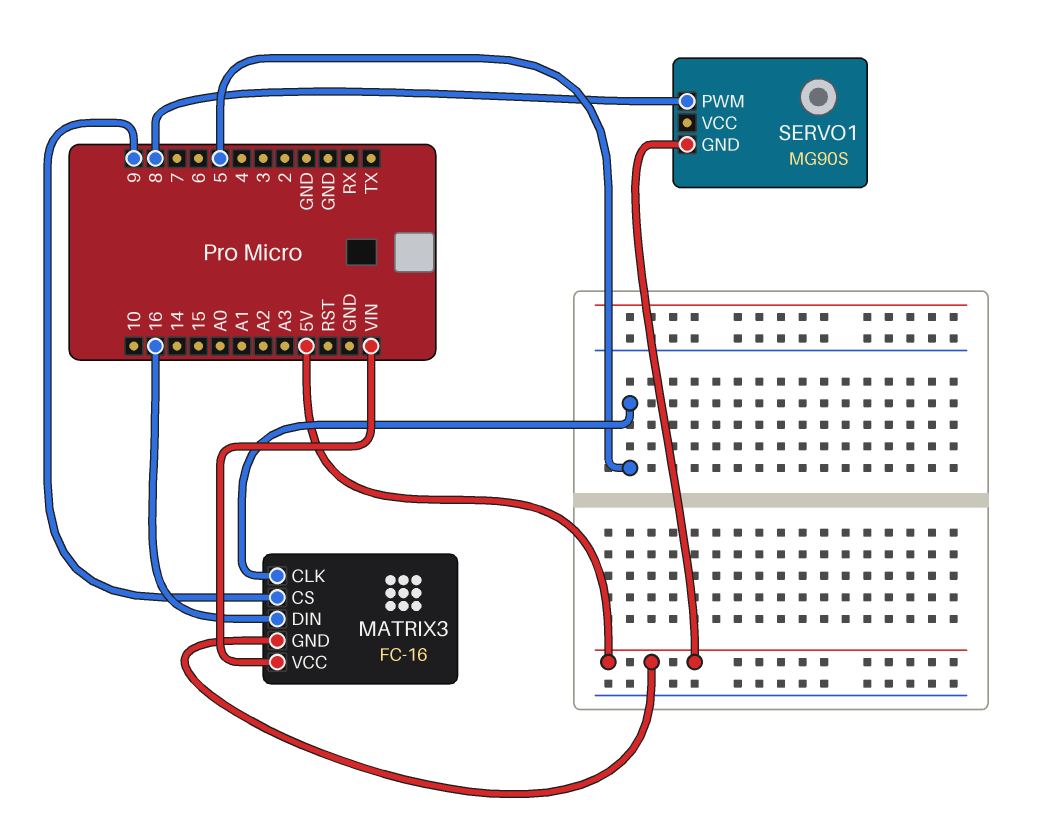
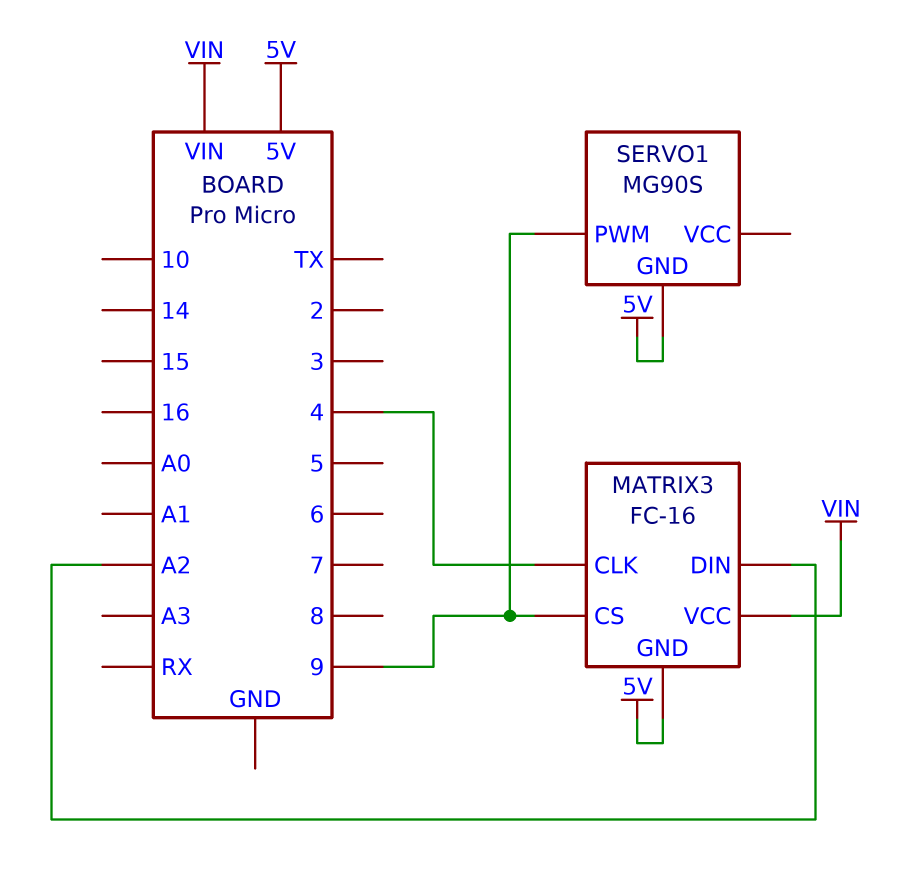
MATRIX3 pin CLK: 5 -> 4
MATRIX3 pin DIN: 16 -> A2
SERVO1 pin PWM: 8 -> 9

